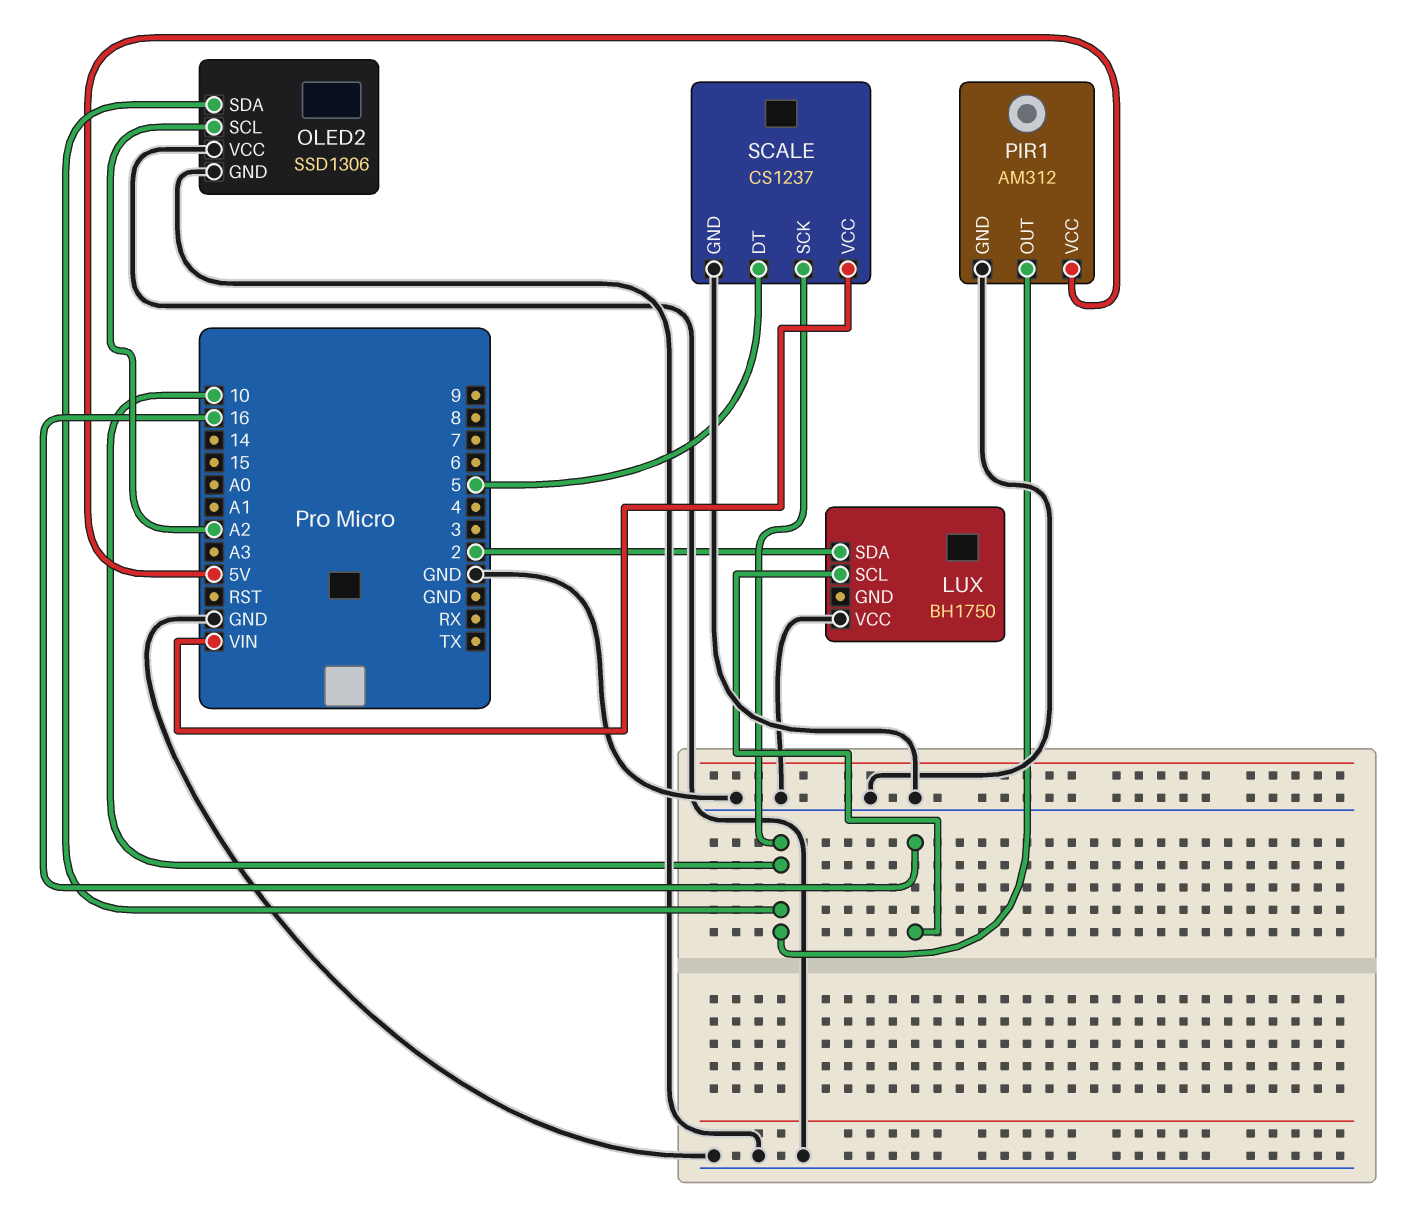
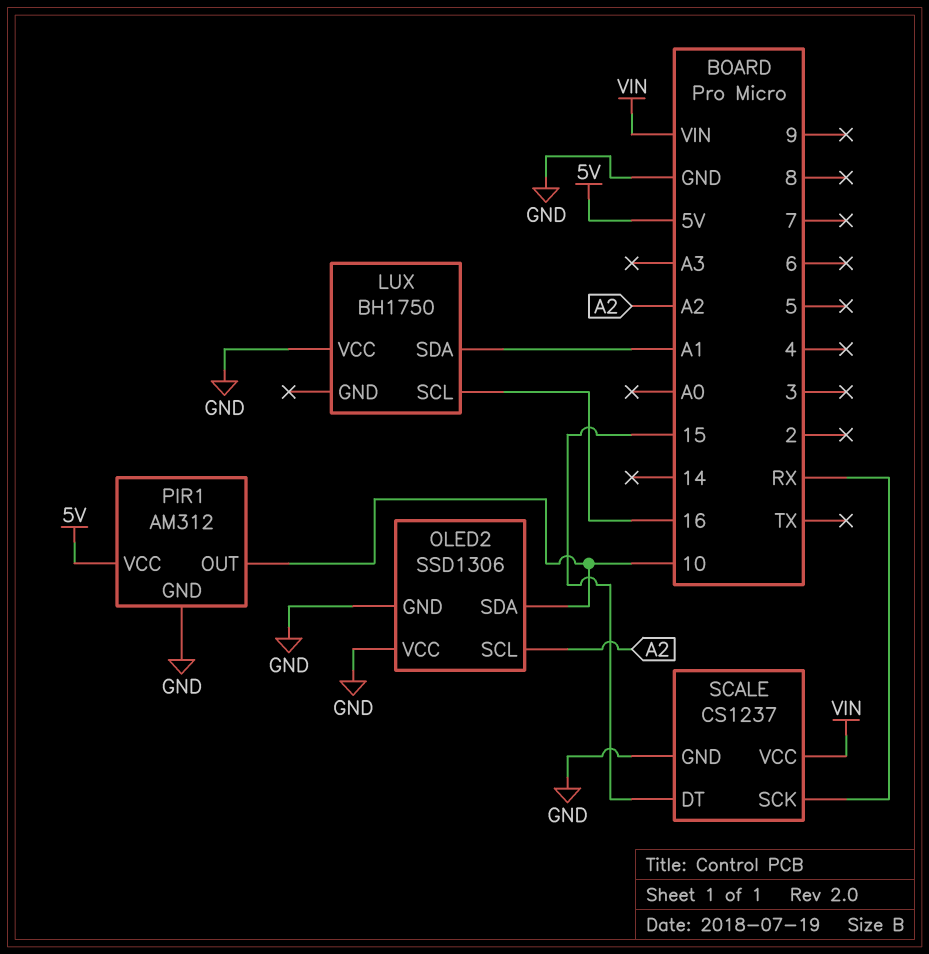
LUX pin SDA: 2 -> A1
SCALE pin DT: 5 -> 15
SCALE pin SCK: 10 -> RX

